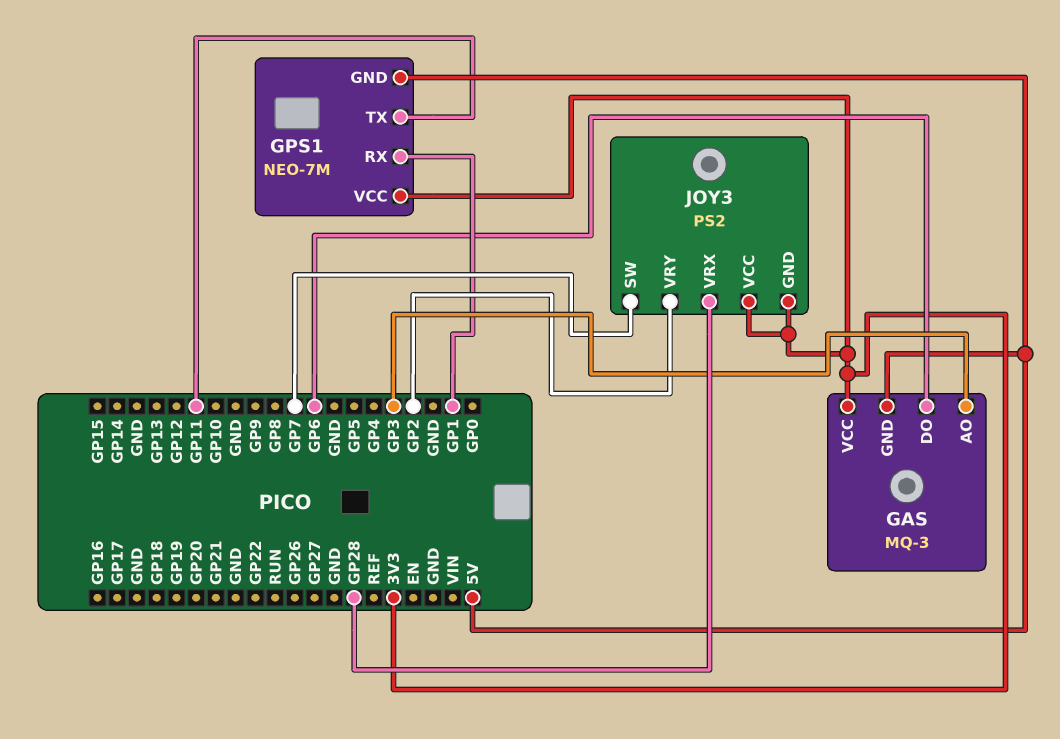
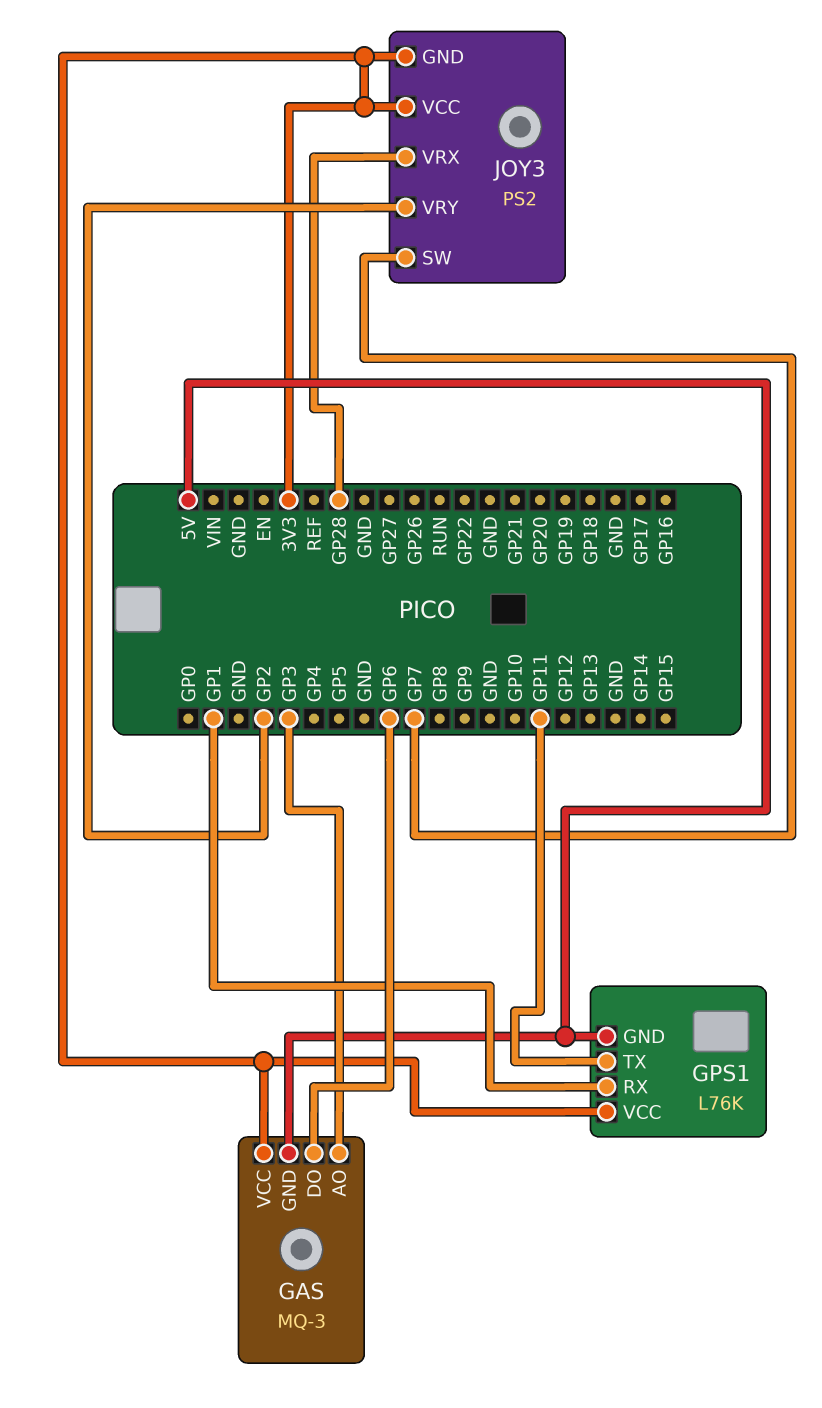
GPS1: NEO-7M -> L76K

